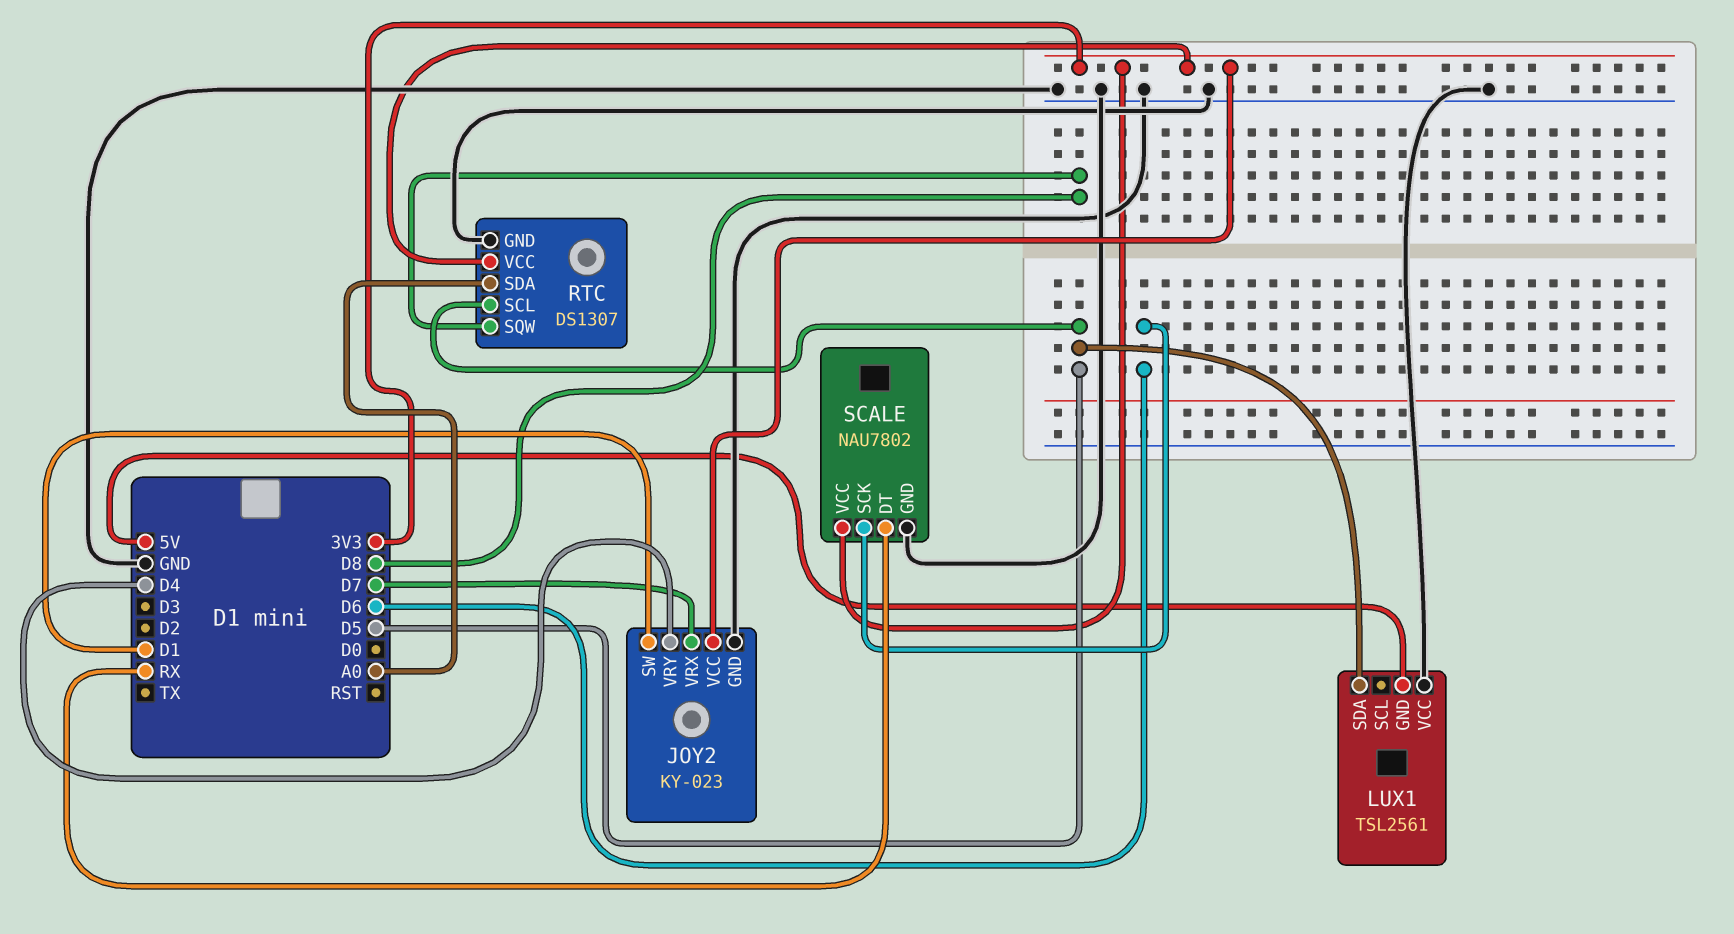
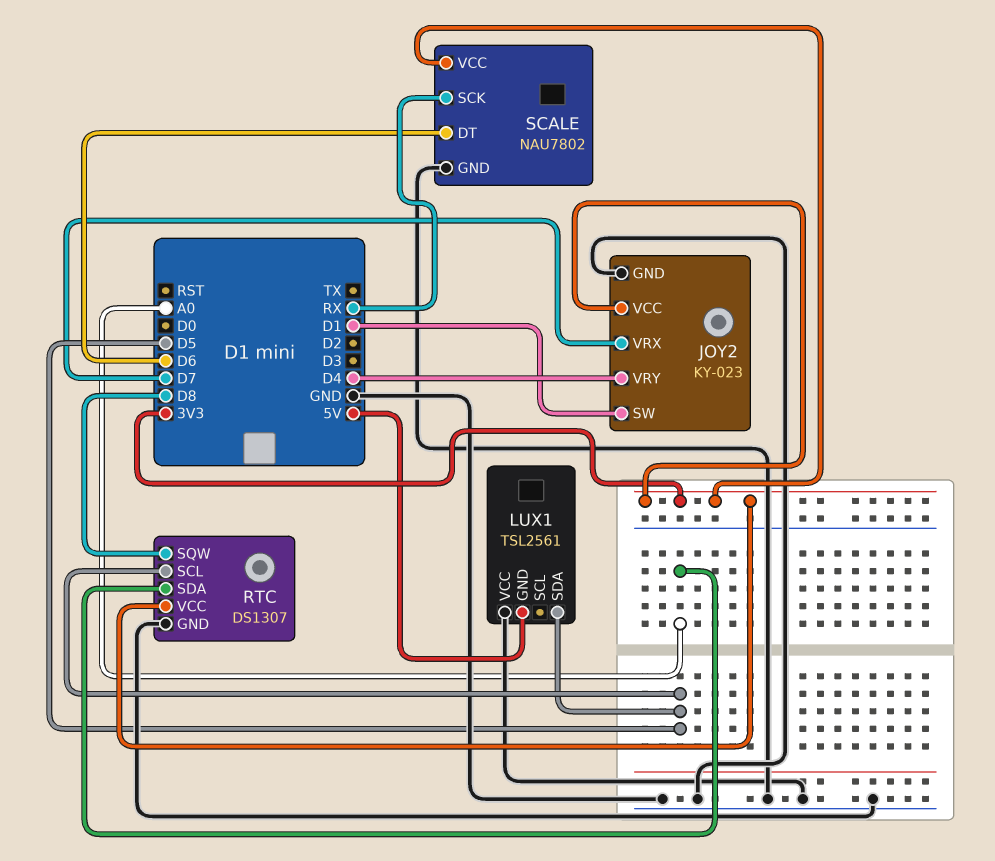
SCALE pin DT: RX -> D6
SCALE pin SCK: D6 -> RX

